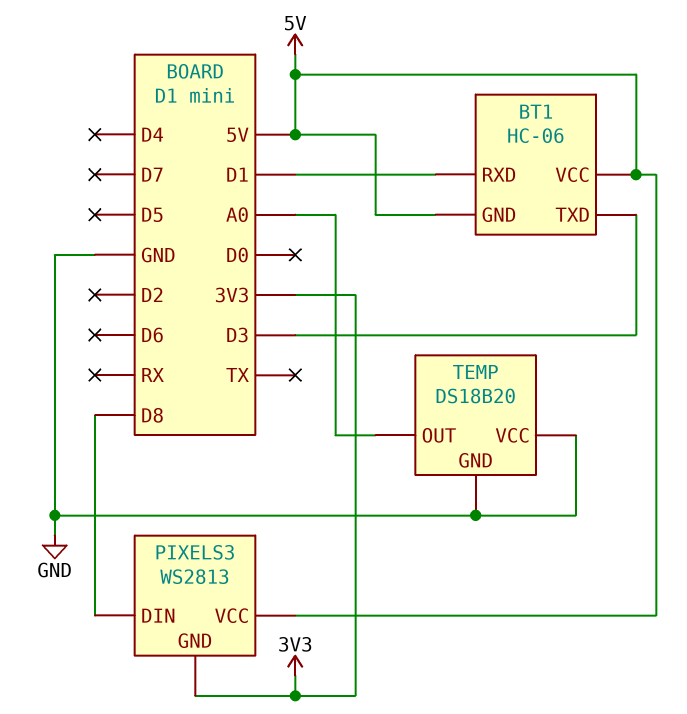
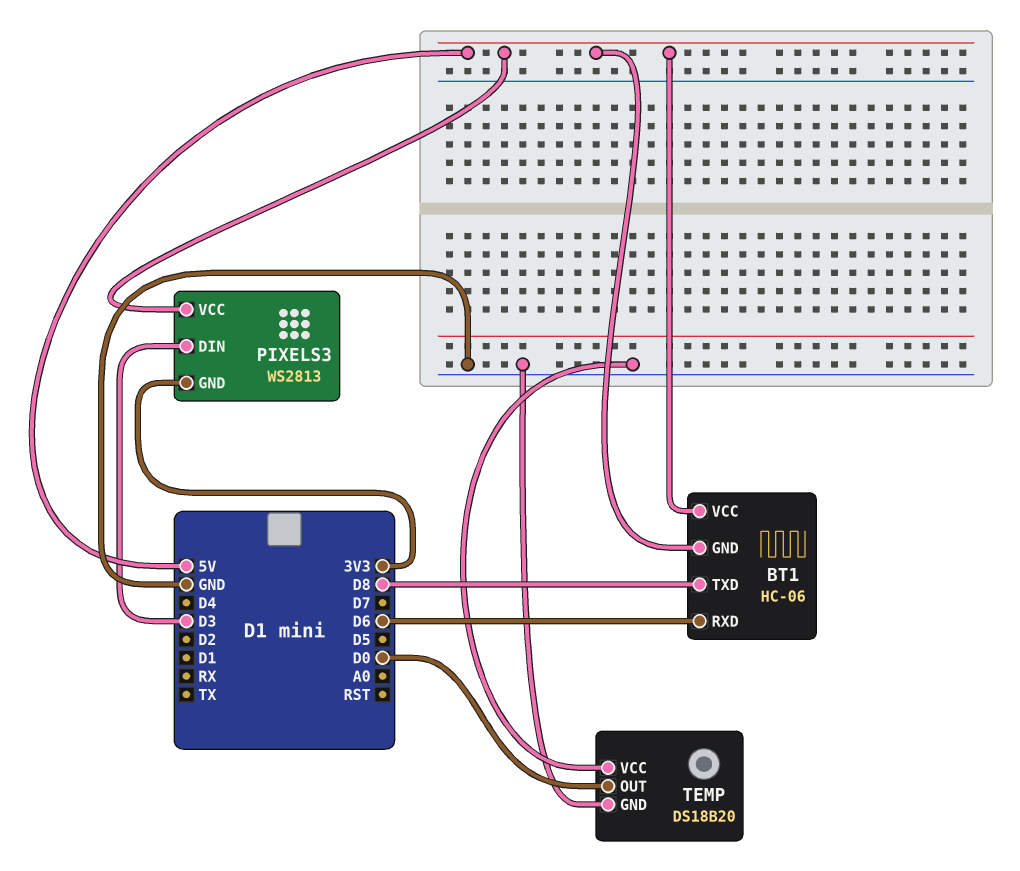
BT1 pin RXD: D1 -> D6
BT1 pin TXD: D3 -> D8
PIXELS3 pin DIN: D8 -> D3
TEMP pin OUT: A0 -> D0

